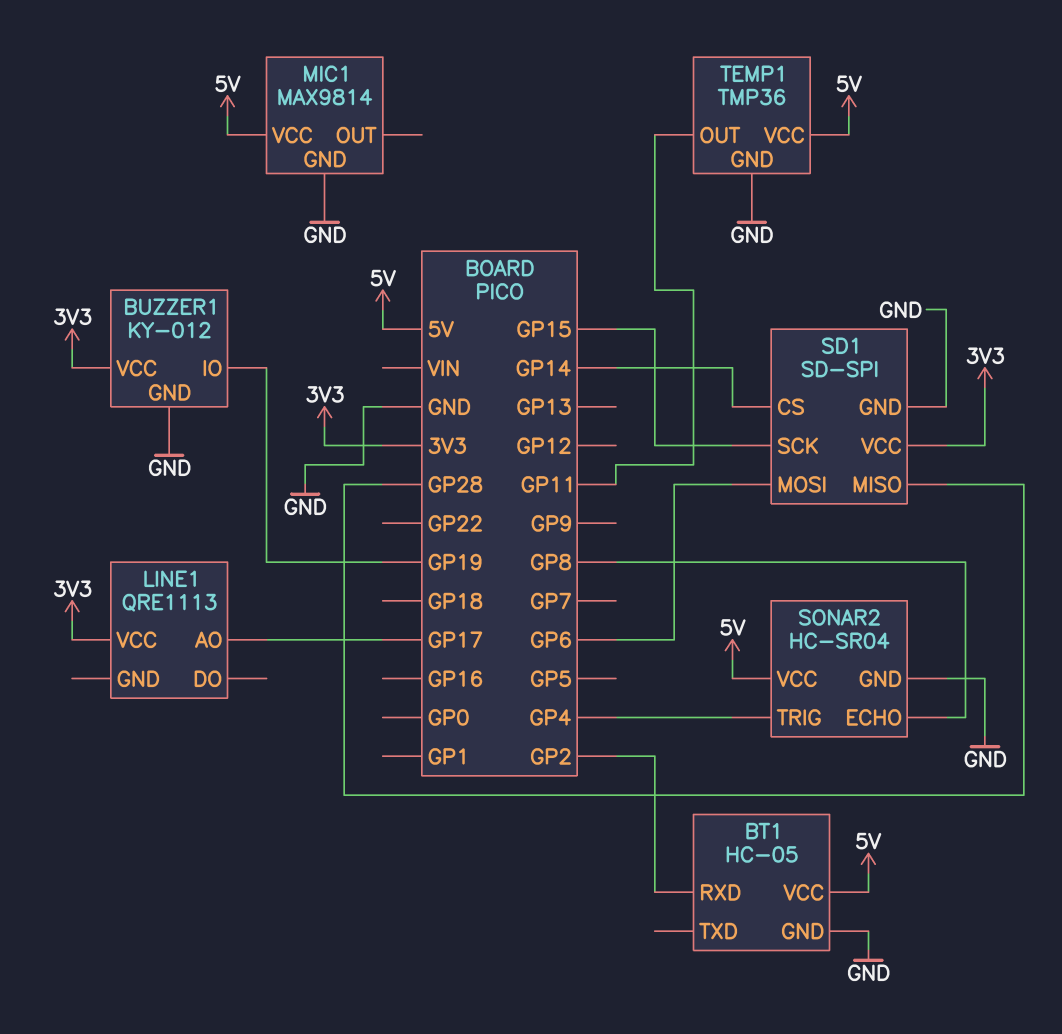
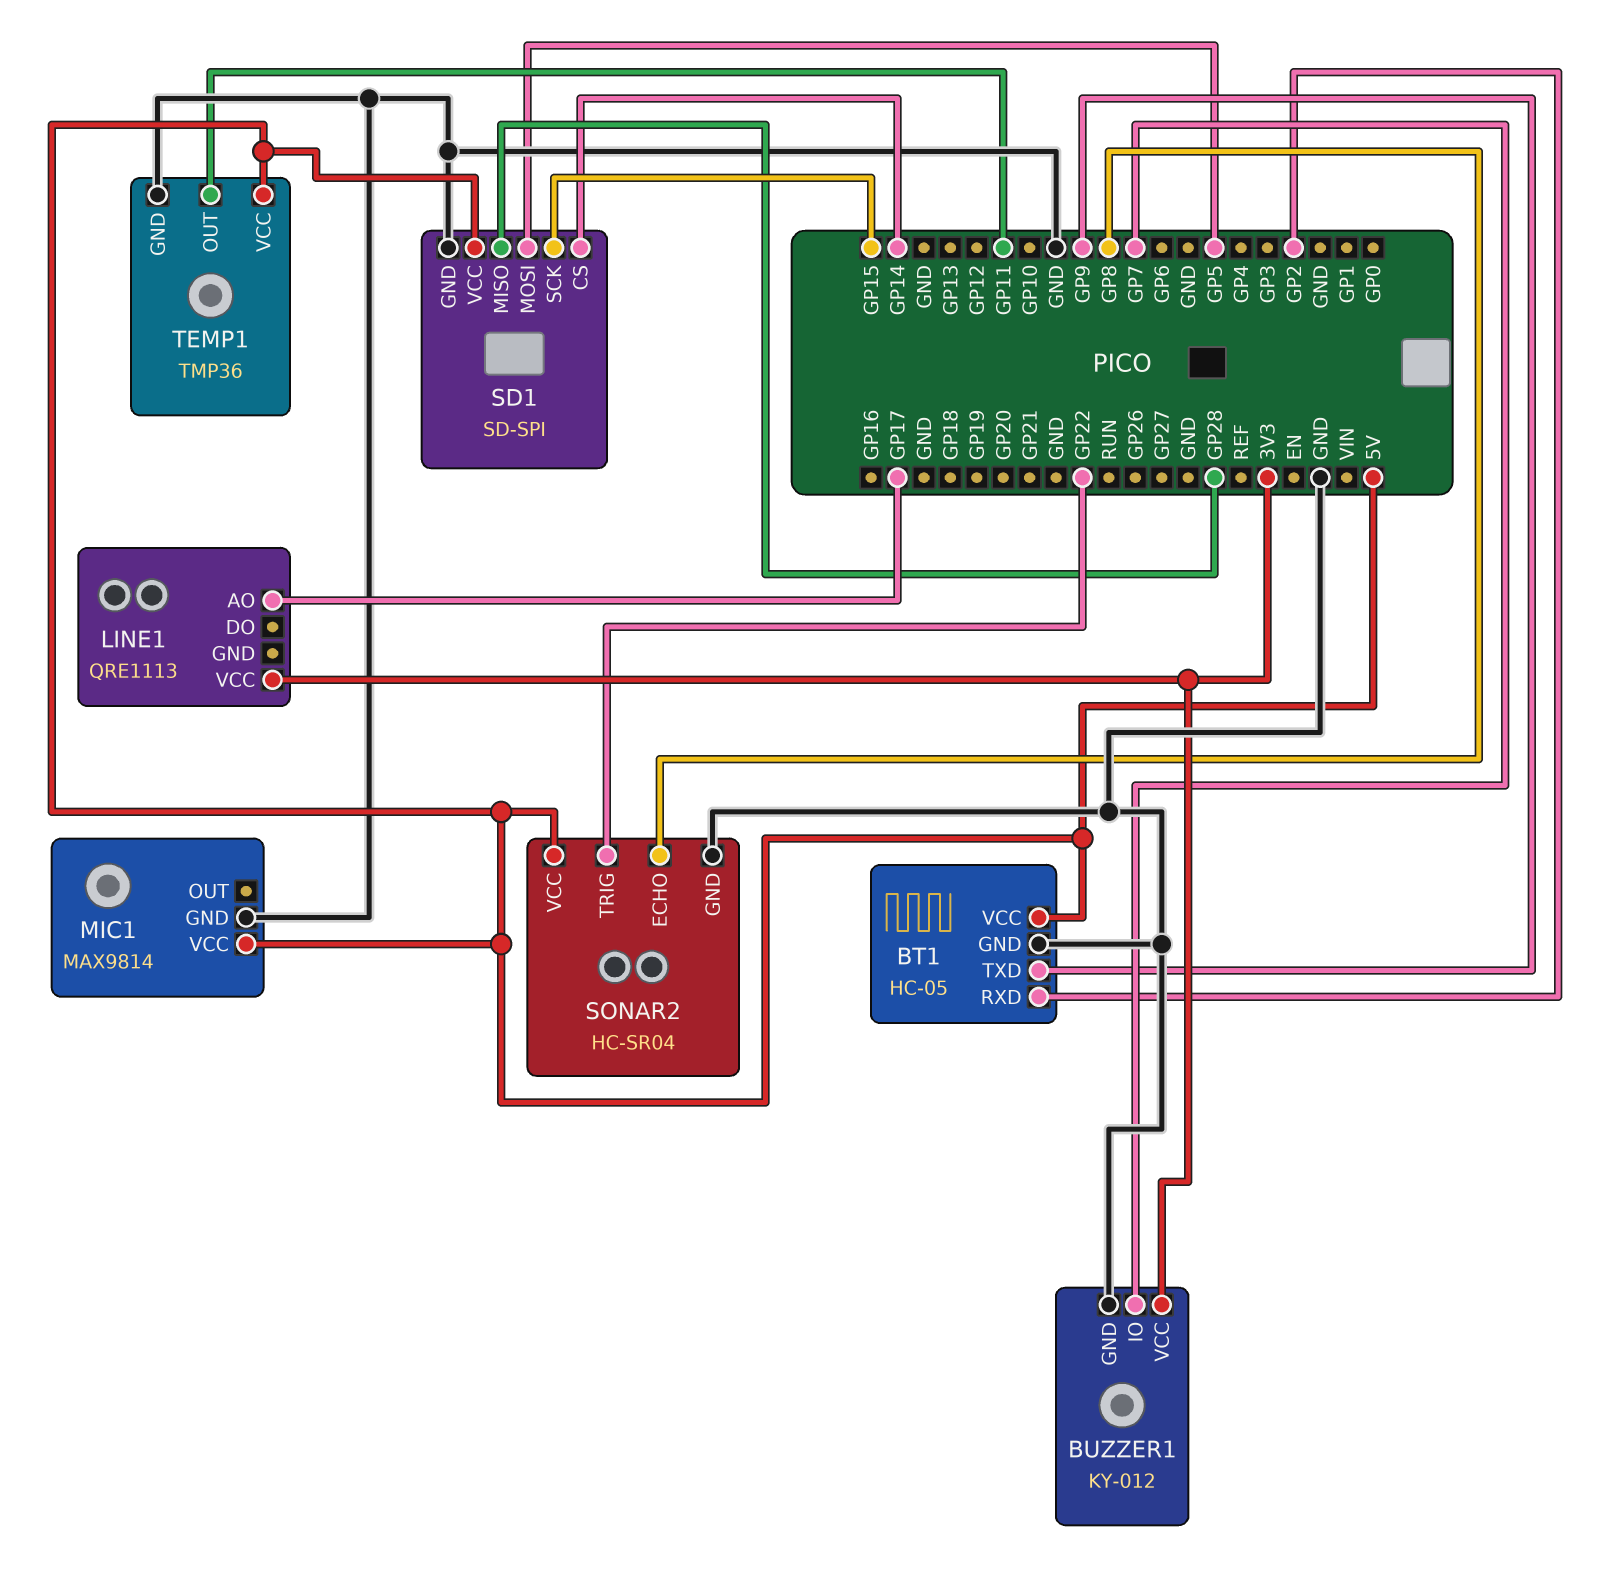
BT1 pin TXD: none -> GP9
BUZZER1 pin IO: GP19 -> GP7
SD1 pin MOSI: GP6 -> GP5
SD1 pin VCC: 3V3 -> 5V
SONAR2 pin TRIG: GP4 -> GP22

